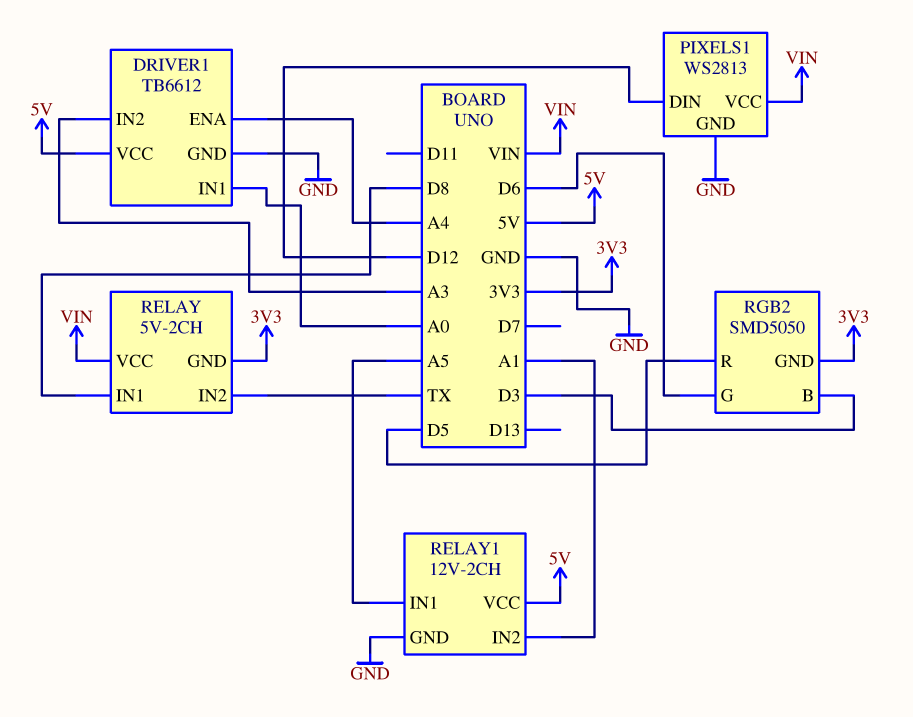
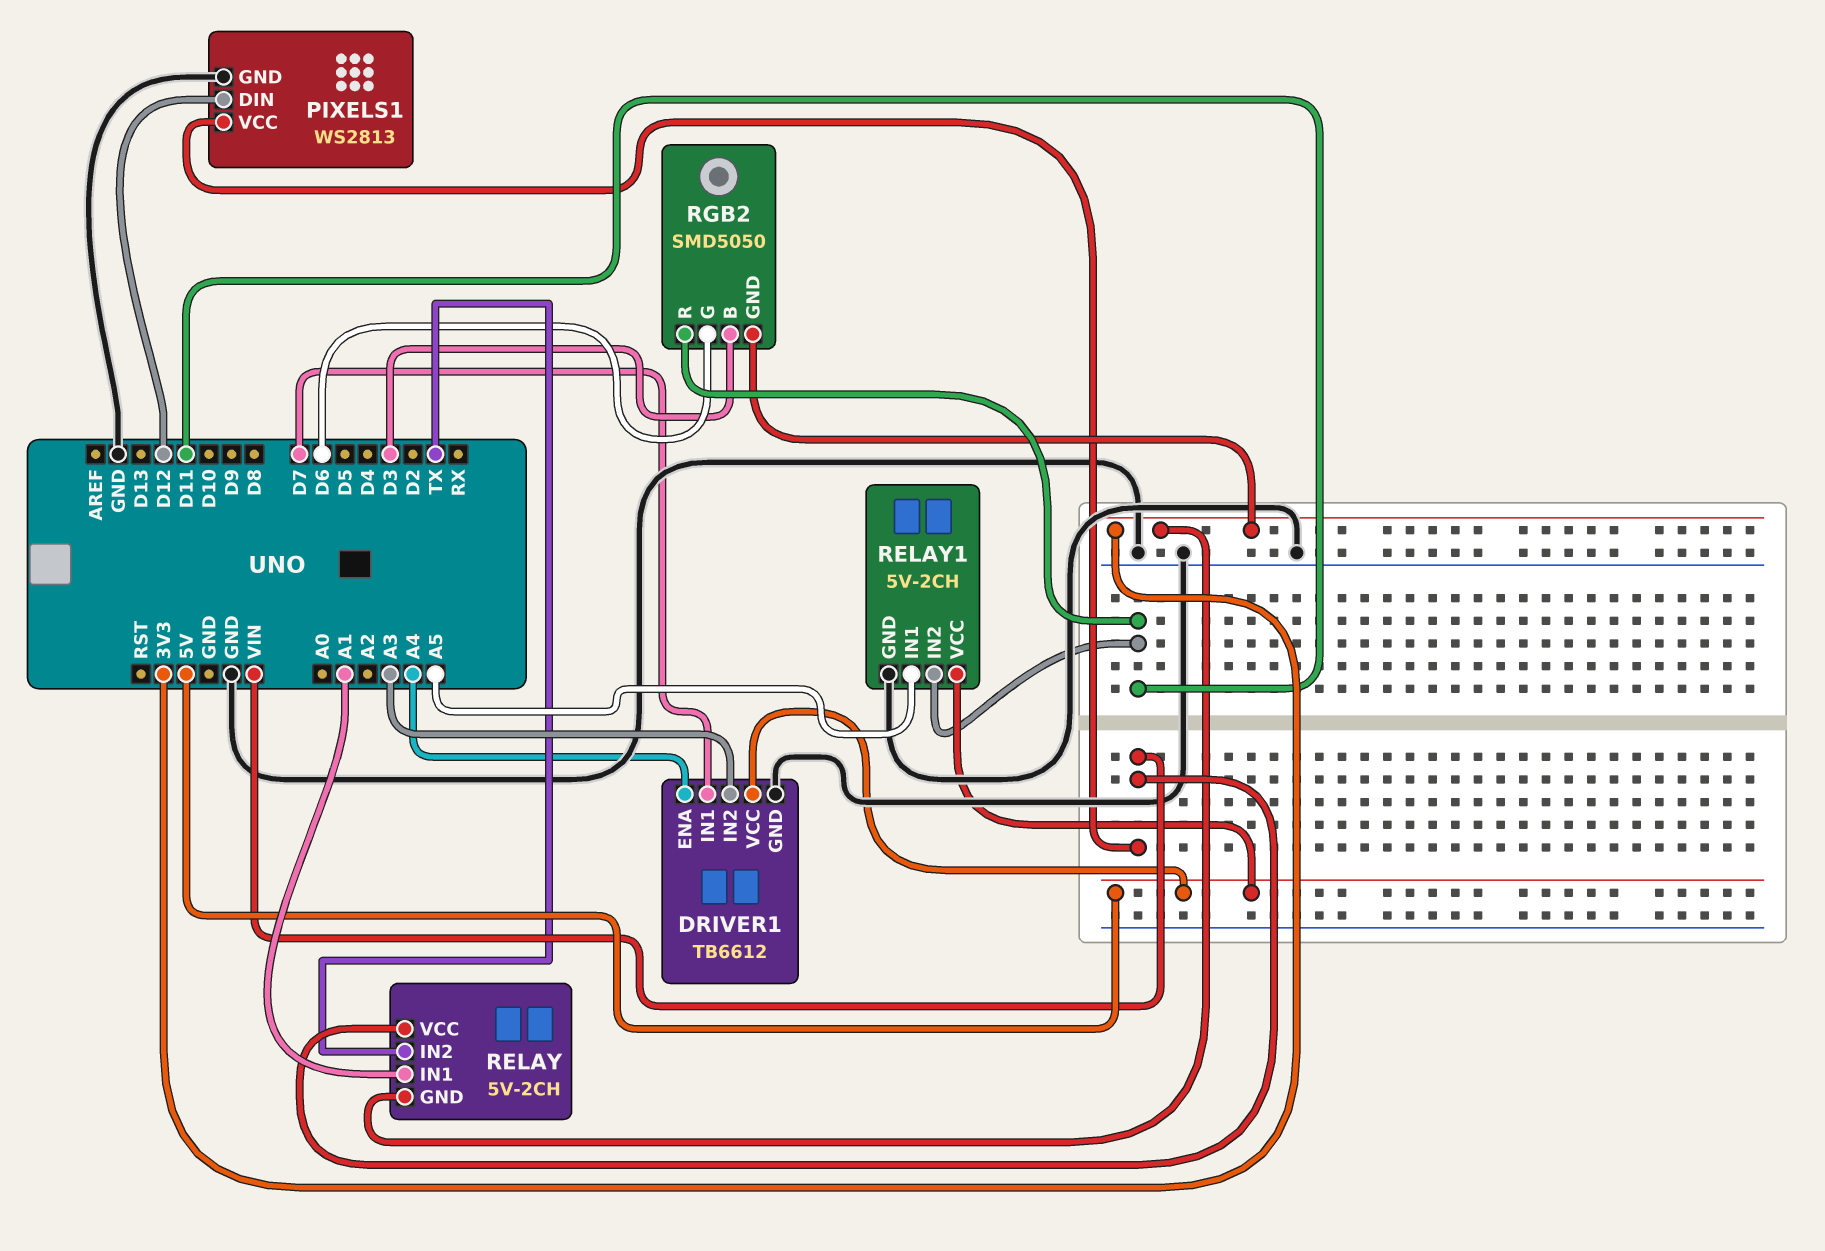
DRIVER1 pin IN1: A0 -> D7
RELAY pin IN1: D8 -> A1
RELAY1: 12V-2CH -> 5V-2CH
RELAY1 pin IN2: A1 -> D11
RGB2 pin R: D5 -> D11

